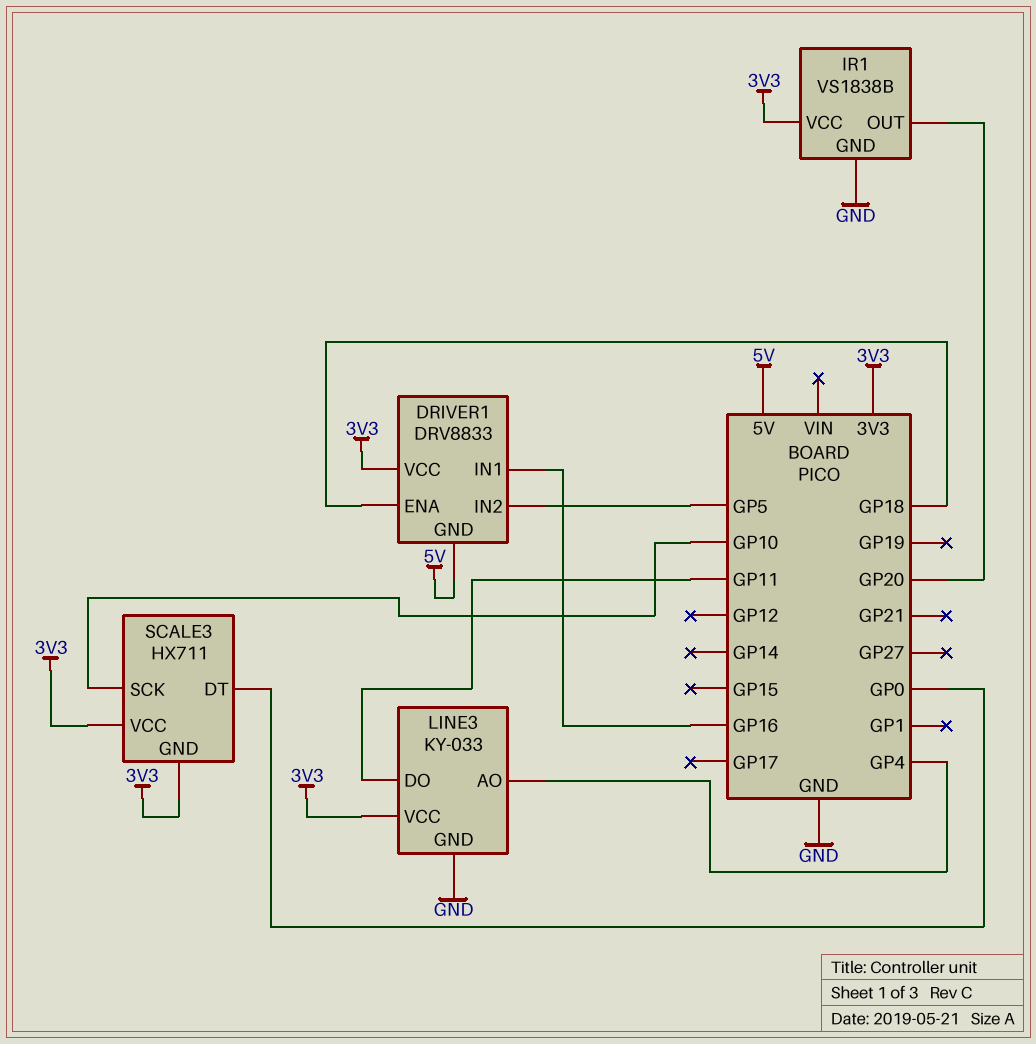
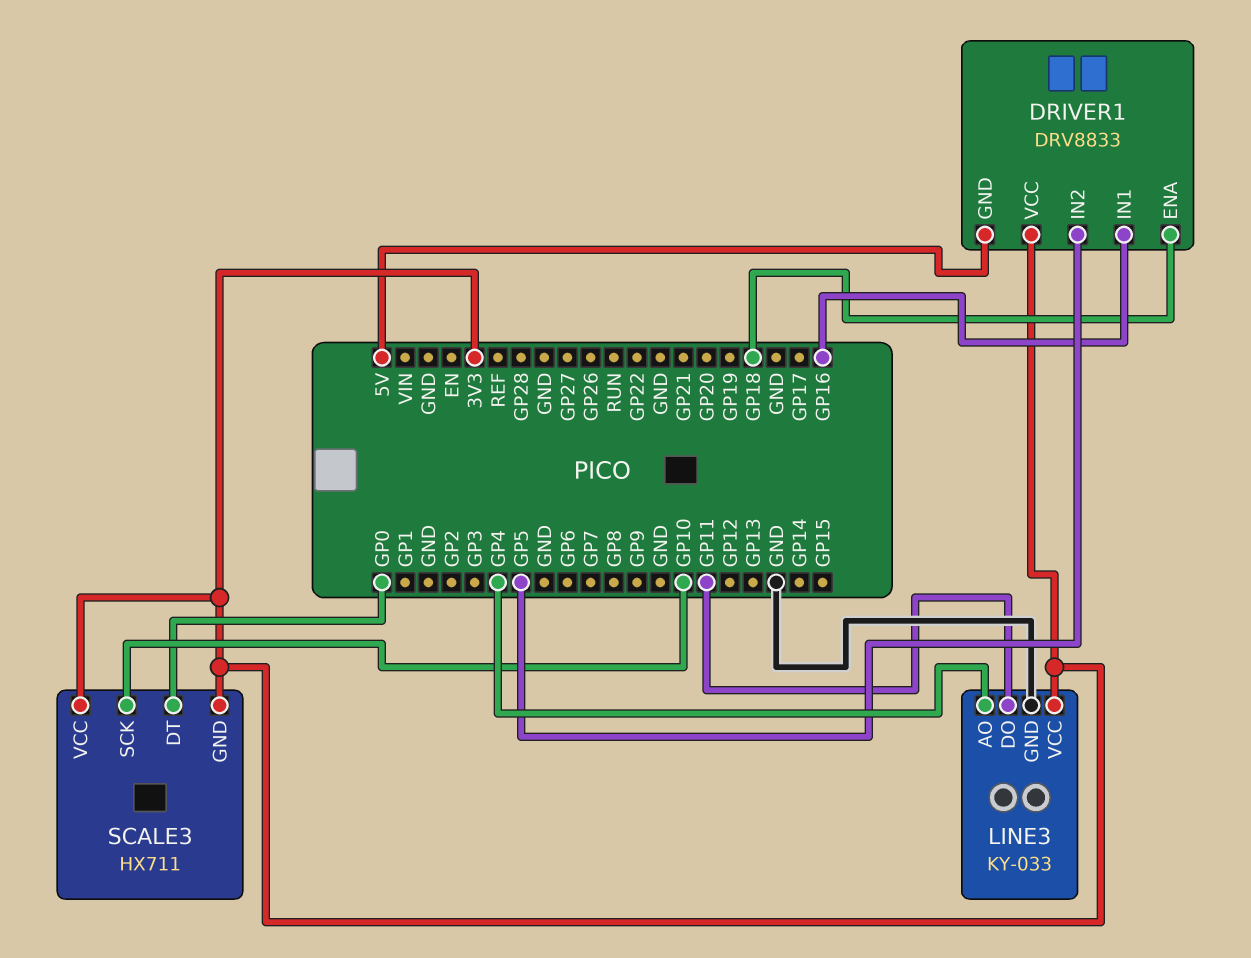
IR1: VS1838B -> none
IR1 pin GND: GND -> none
IR1 pin OUT: GP20 -> none
IR1 pin VCC: 3V3 -> none

